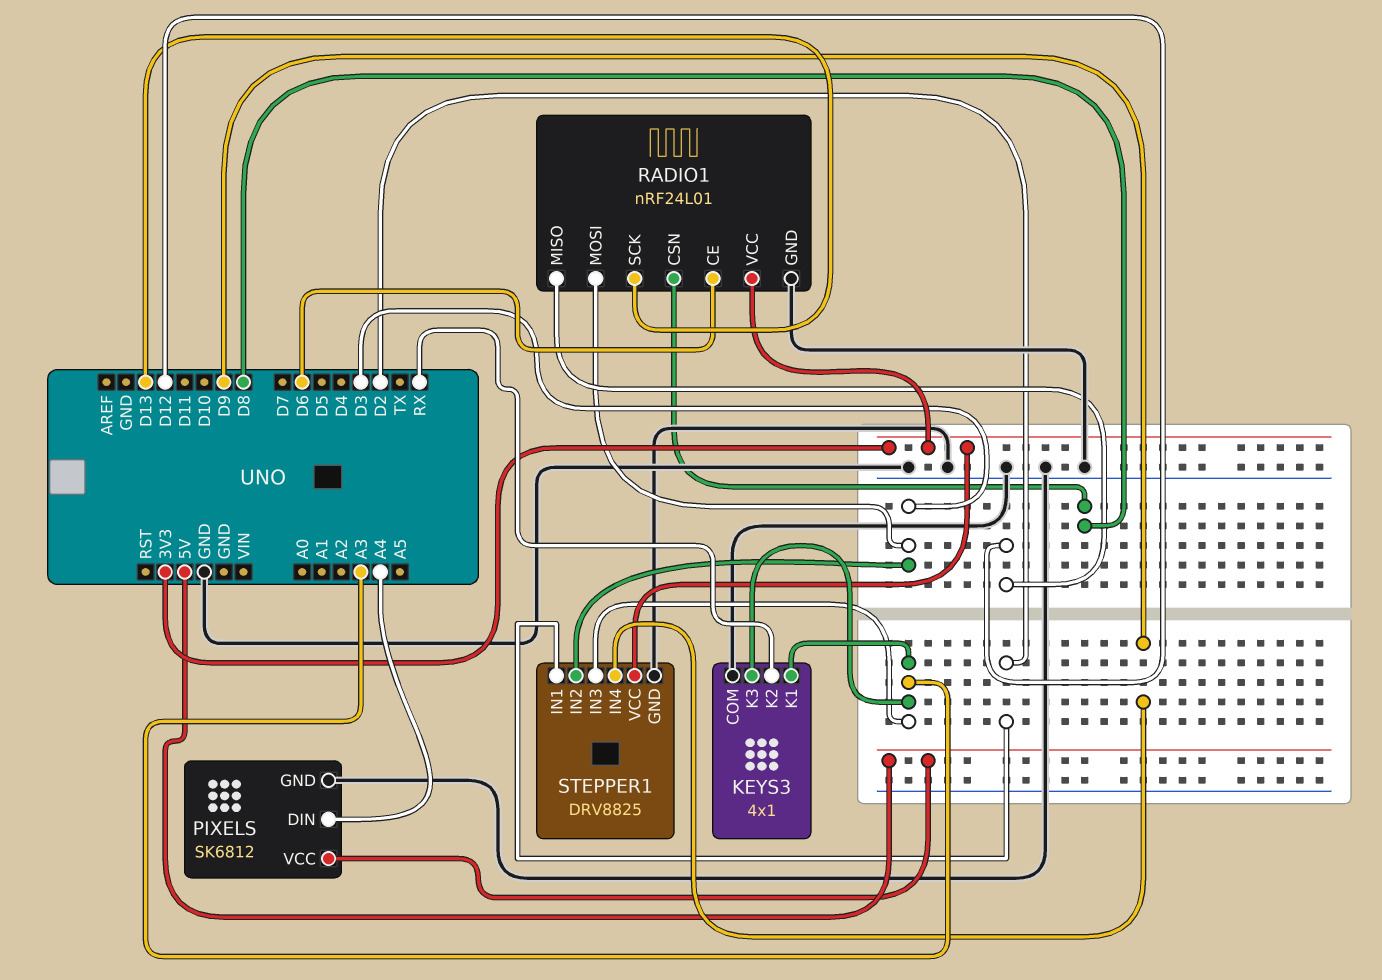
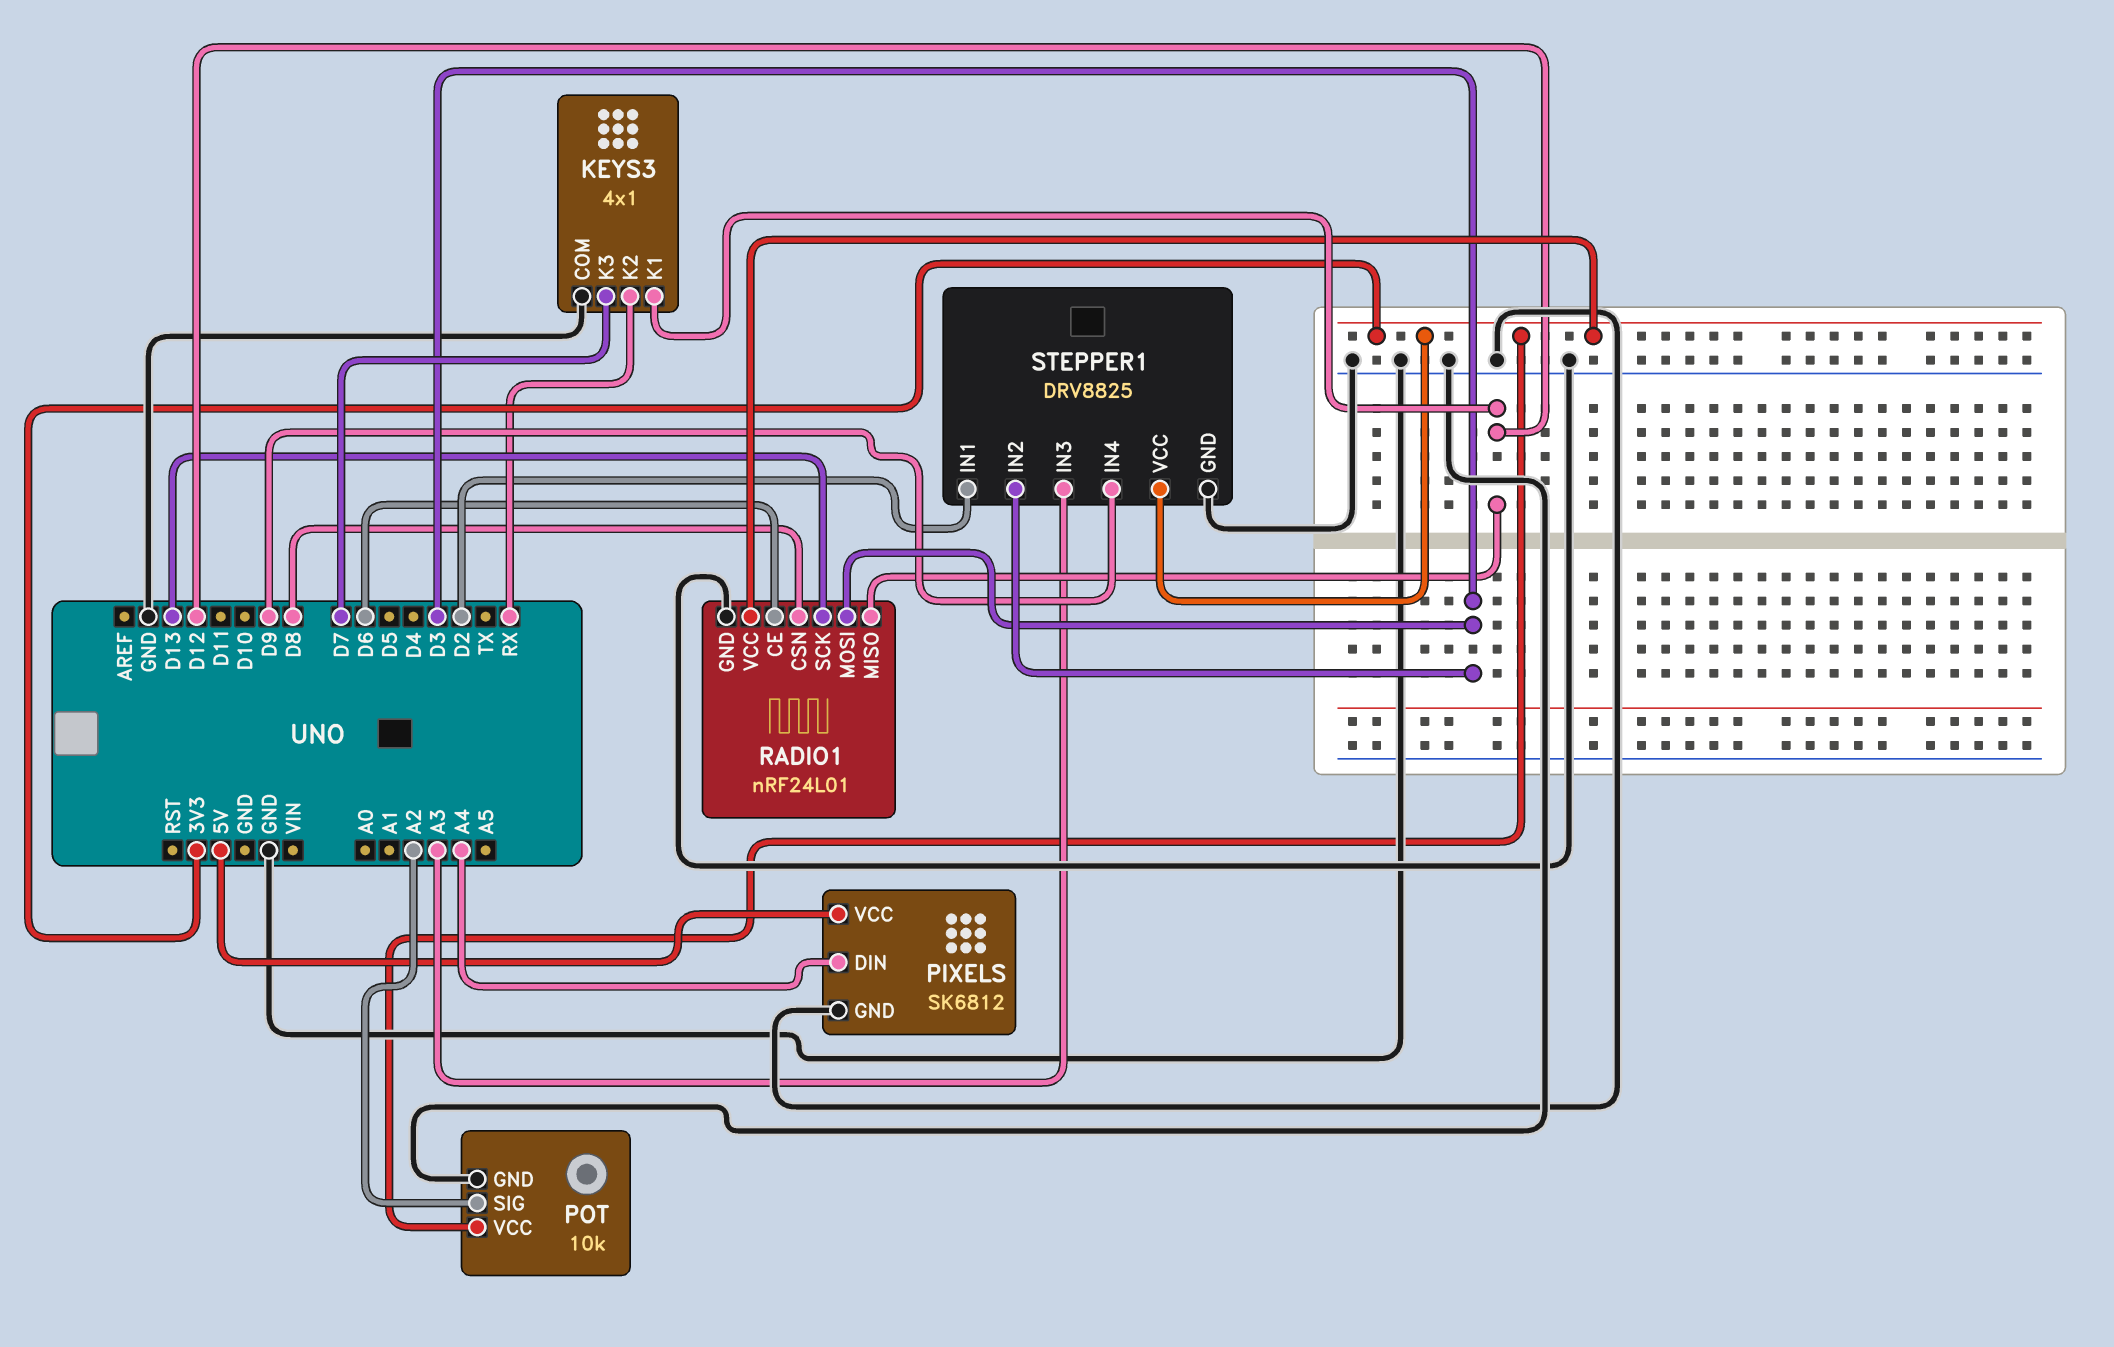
KEYS3 pin K1: A3 -> D12
KEYS3 pin K3: A3 -> D7
POT: none -> 10k
POT pin GND: none -> GND
POT pin SIG: none -> A2
POT pin VCC: none -> 3V3

